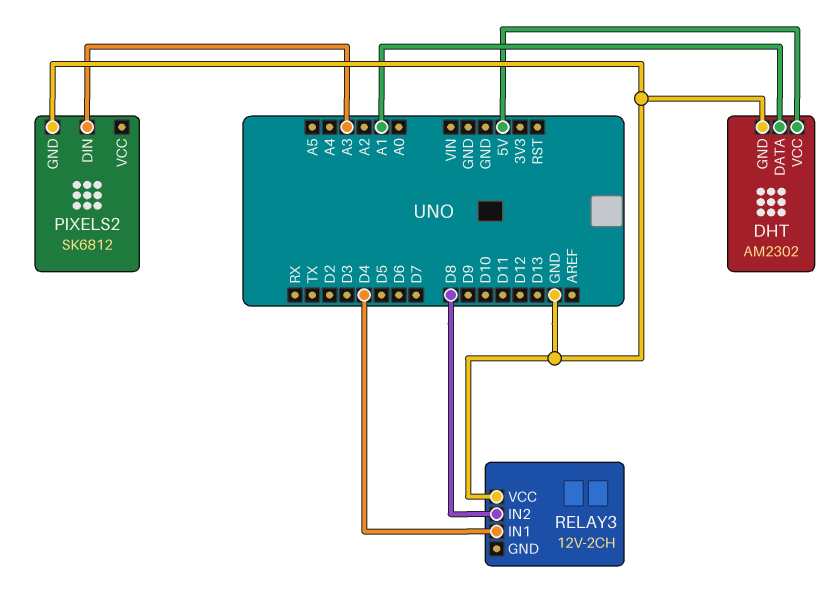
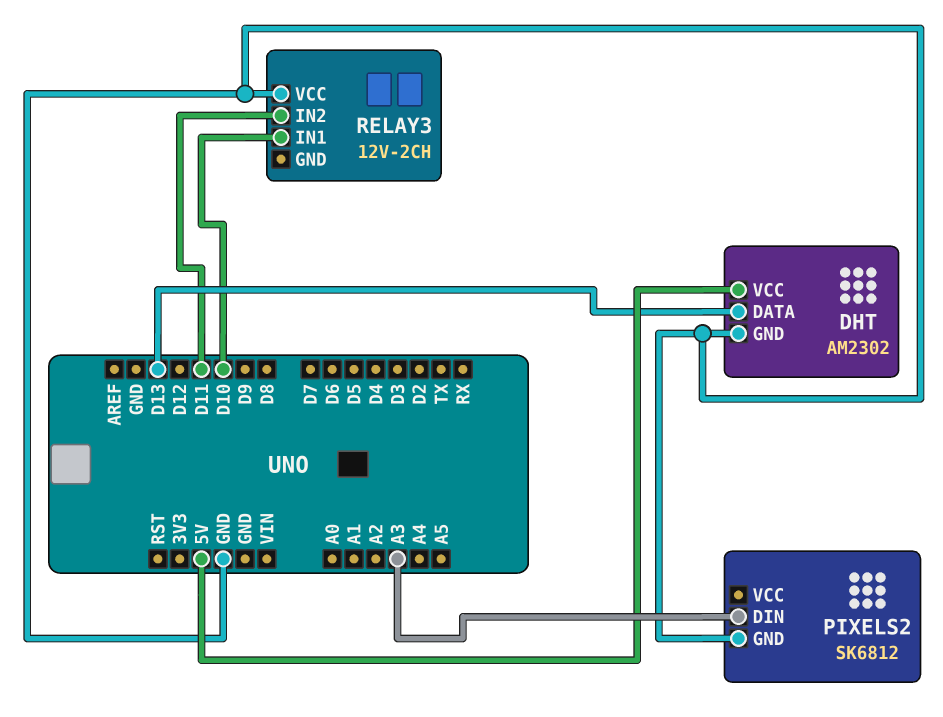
DHT pin DATA: A1 -> D13
RELAY3 pin IN1: D4 -> D10
RELAY3 pin IN2: D8 -> D11

